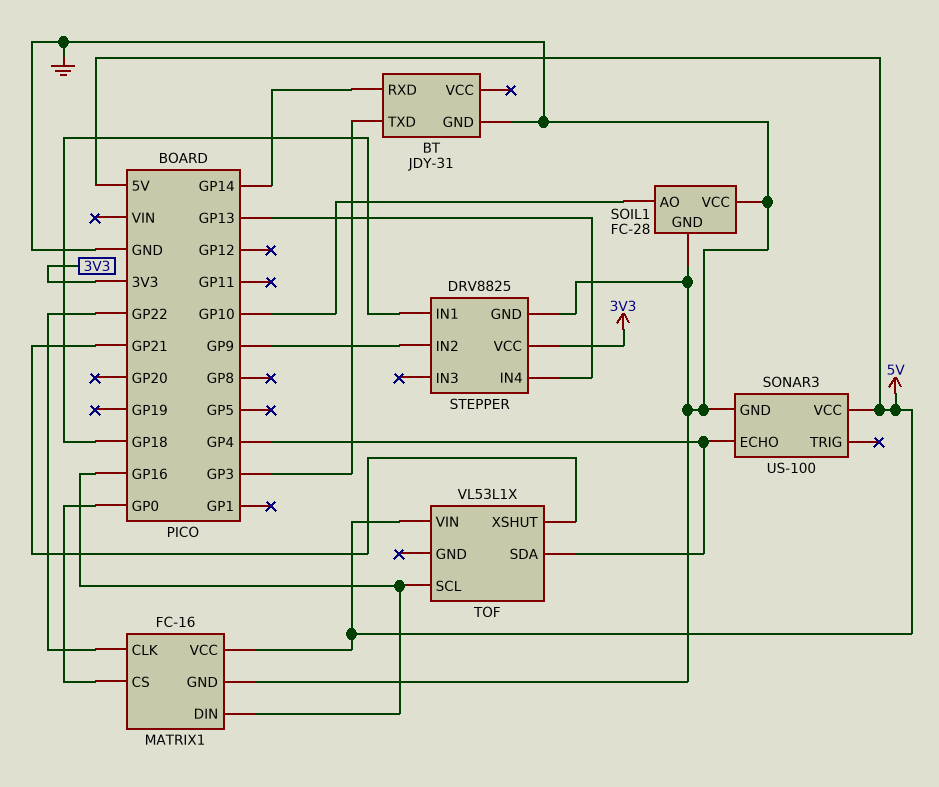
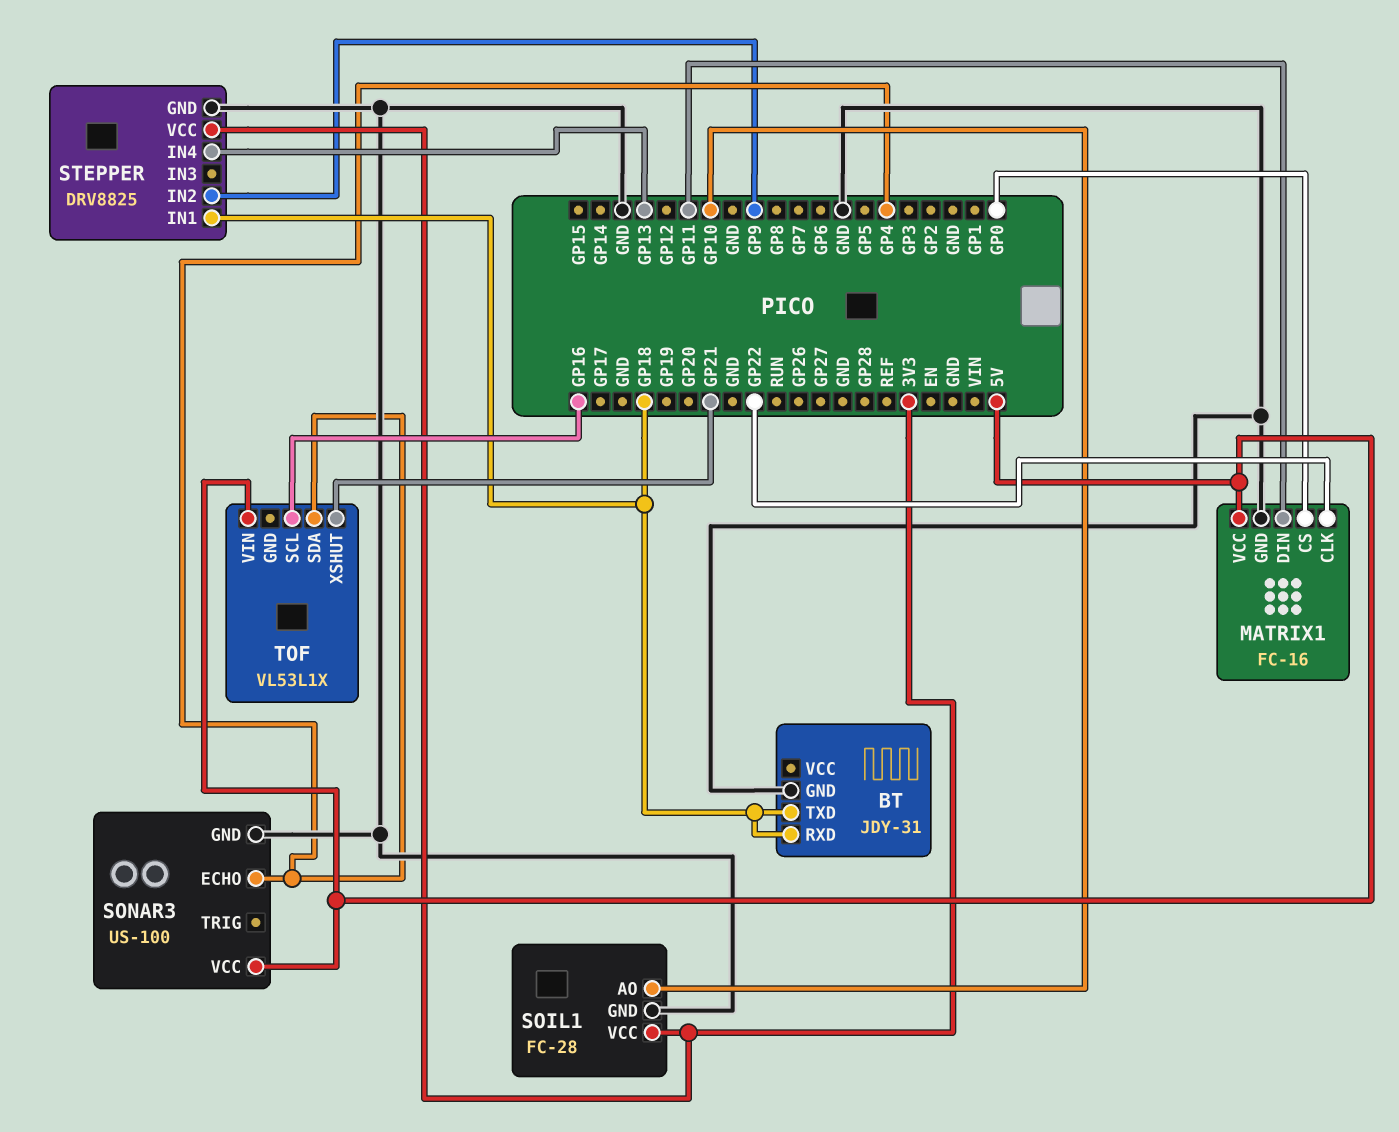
BT pin RXD: GP14 -> GP18
BT pin TXD: GP3 -> GP18
MATRIX1 pin DIN: GP16 -> GP11
SOIL1 pin VCC: GND -> 3V3

